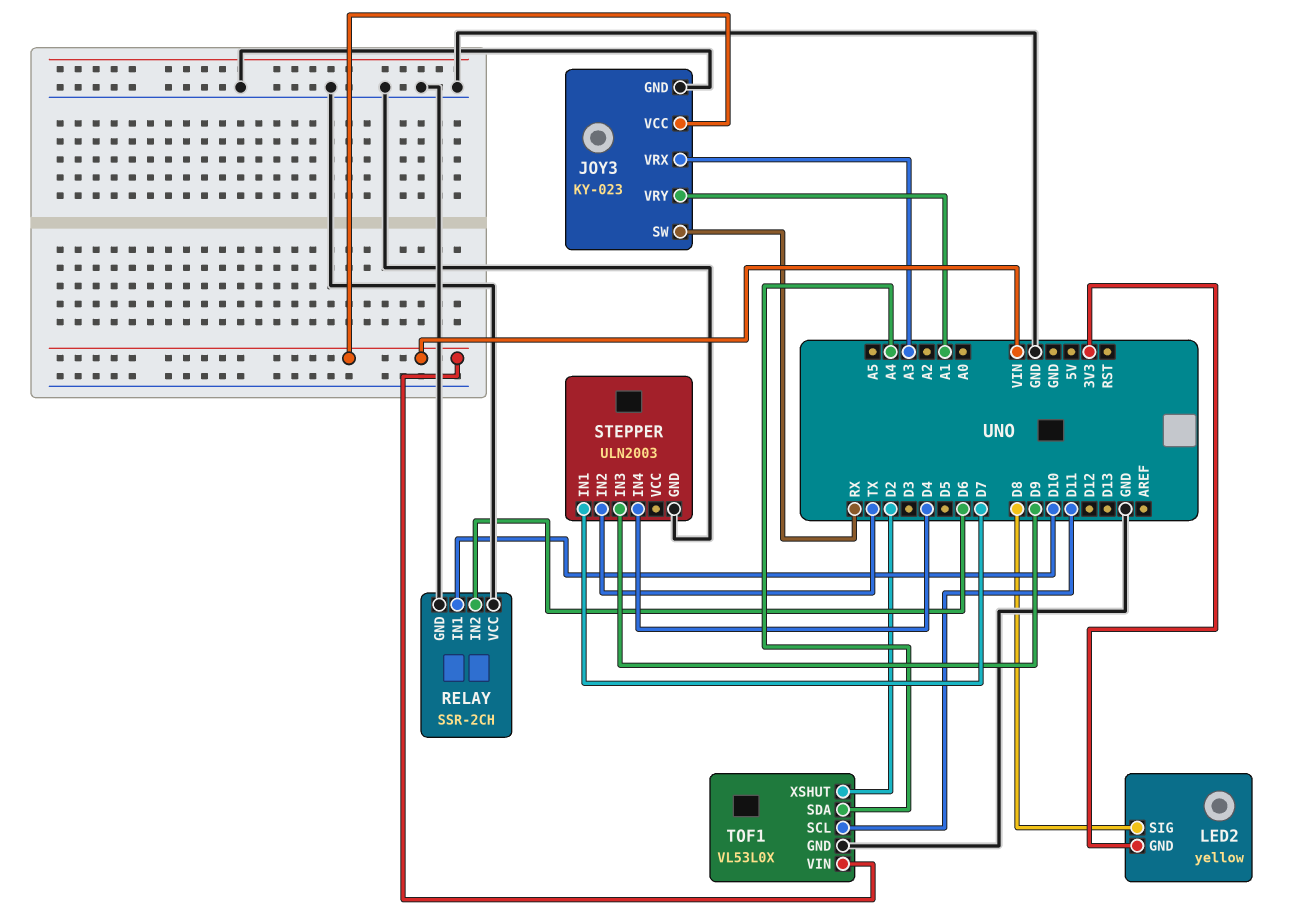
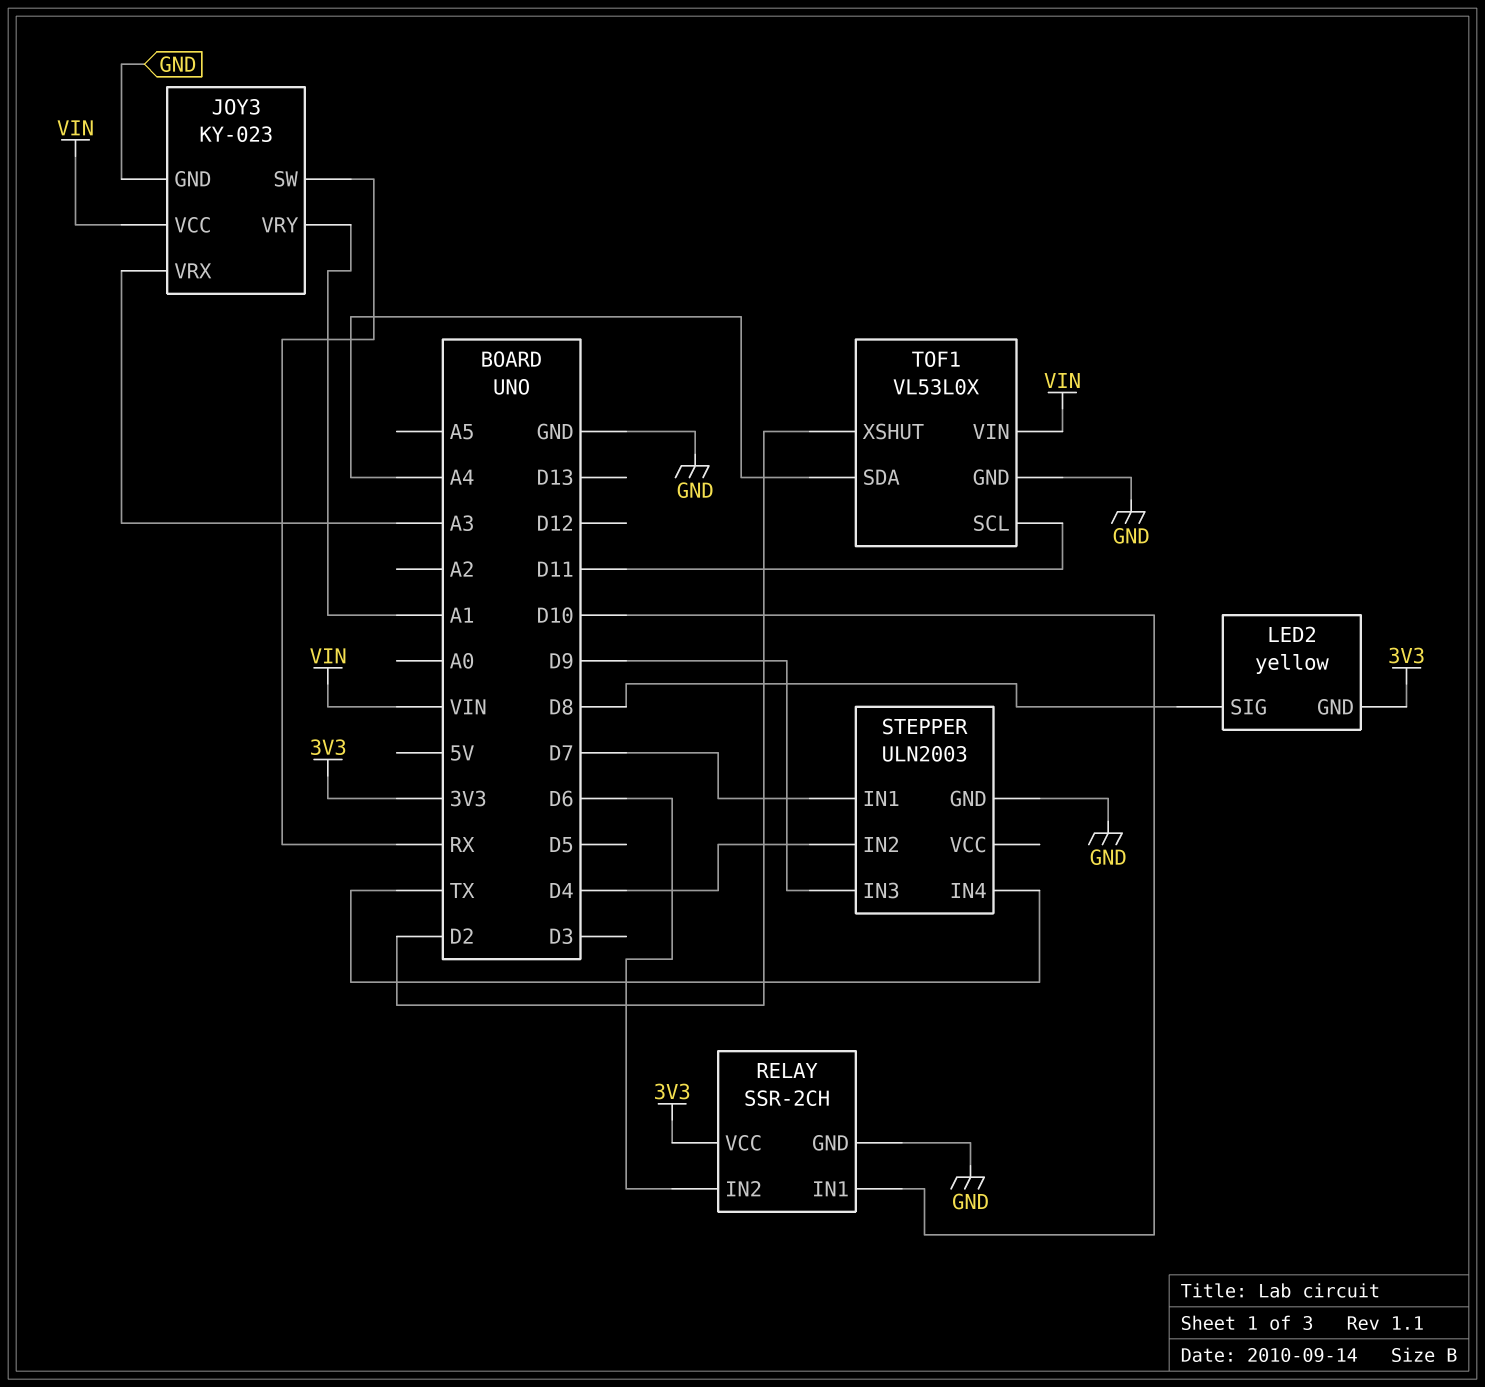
RELAY pin VCC: GND -> 3V3
STEPPER pin IN2: TX -> D4
STEPPER pin IN4: D4 -> TX

